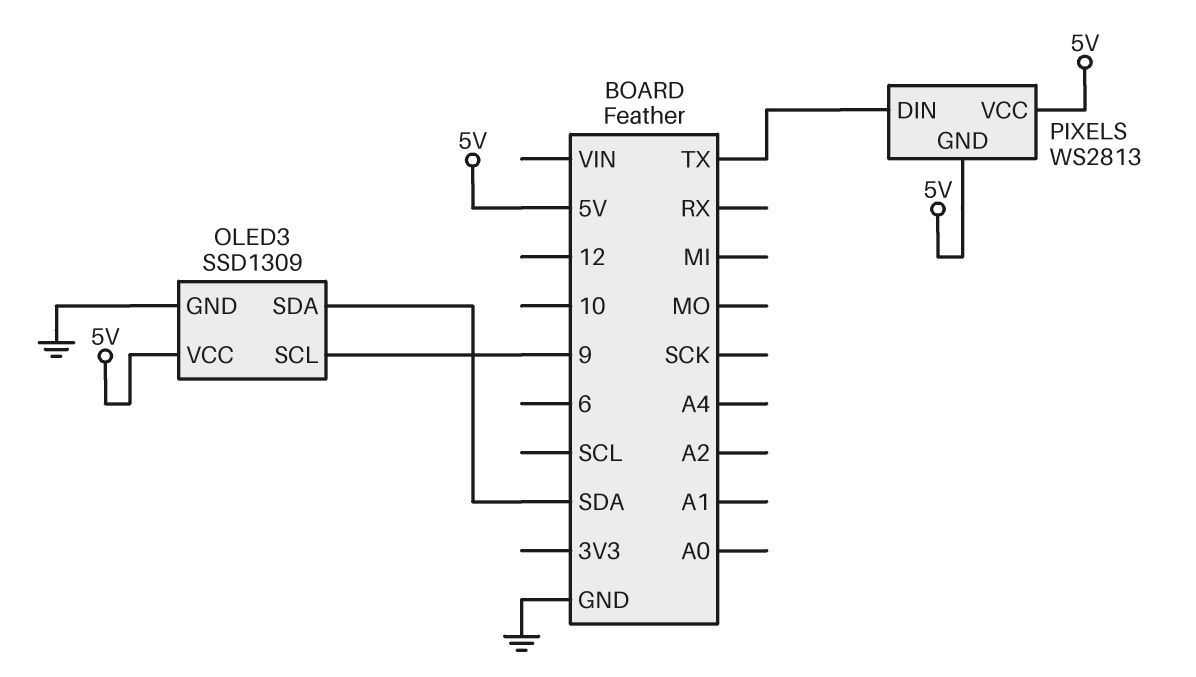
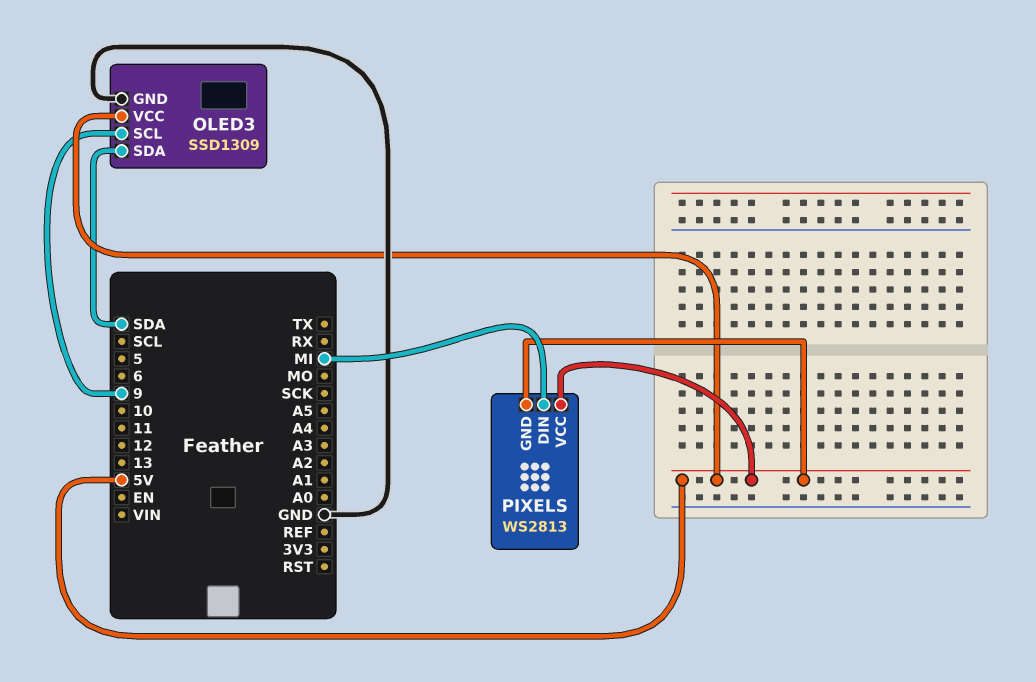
PIXELS pin DIN: TX -> MI

